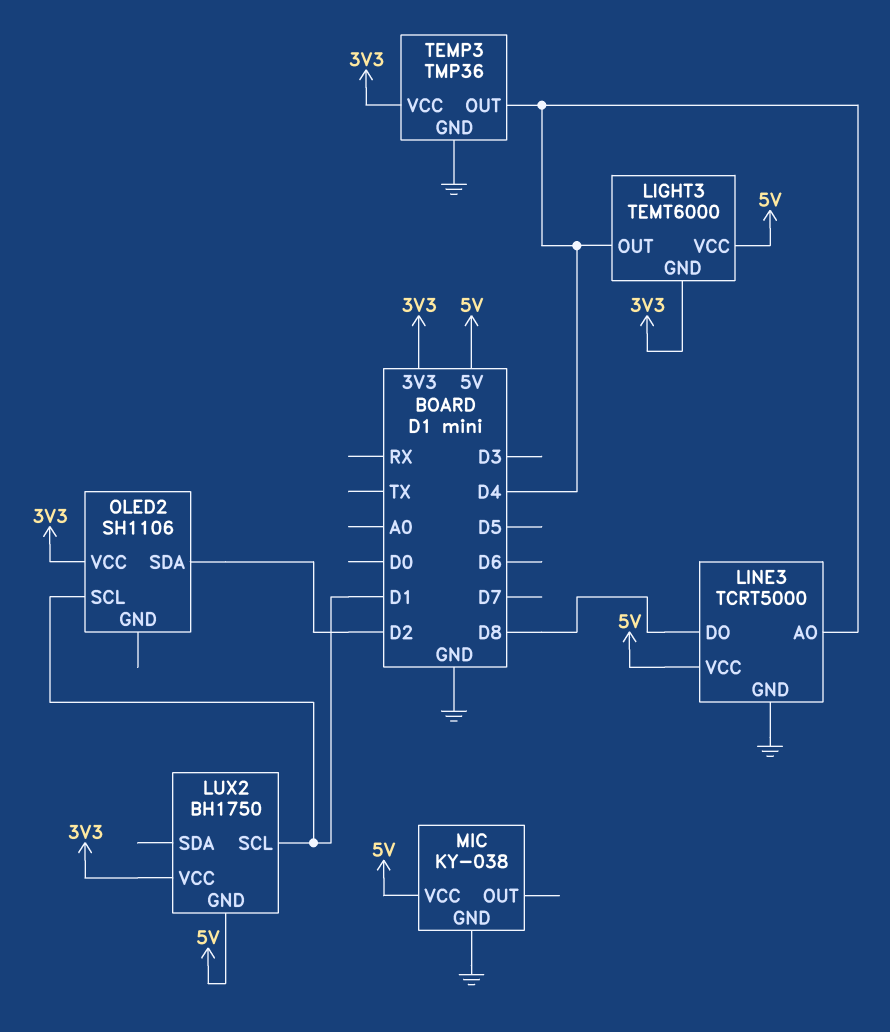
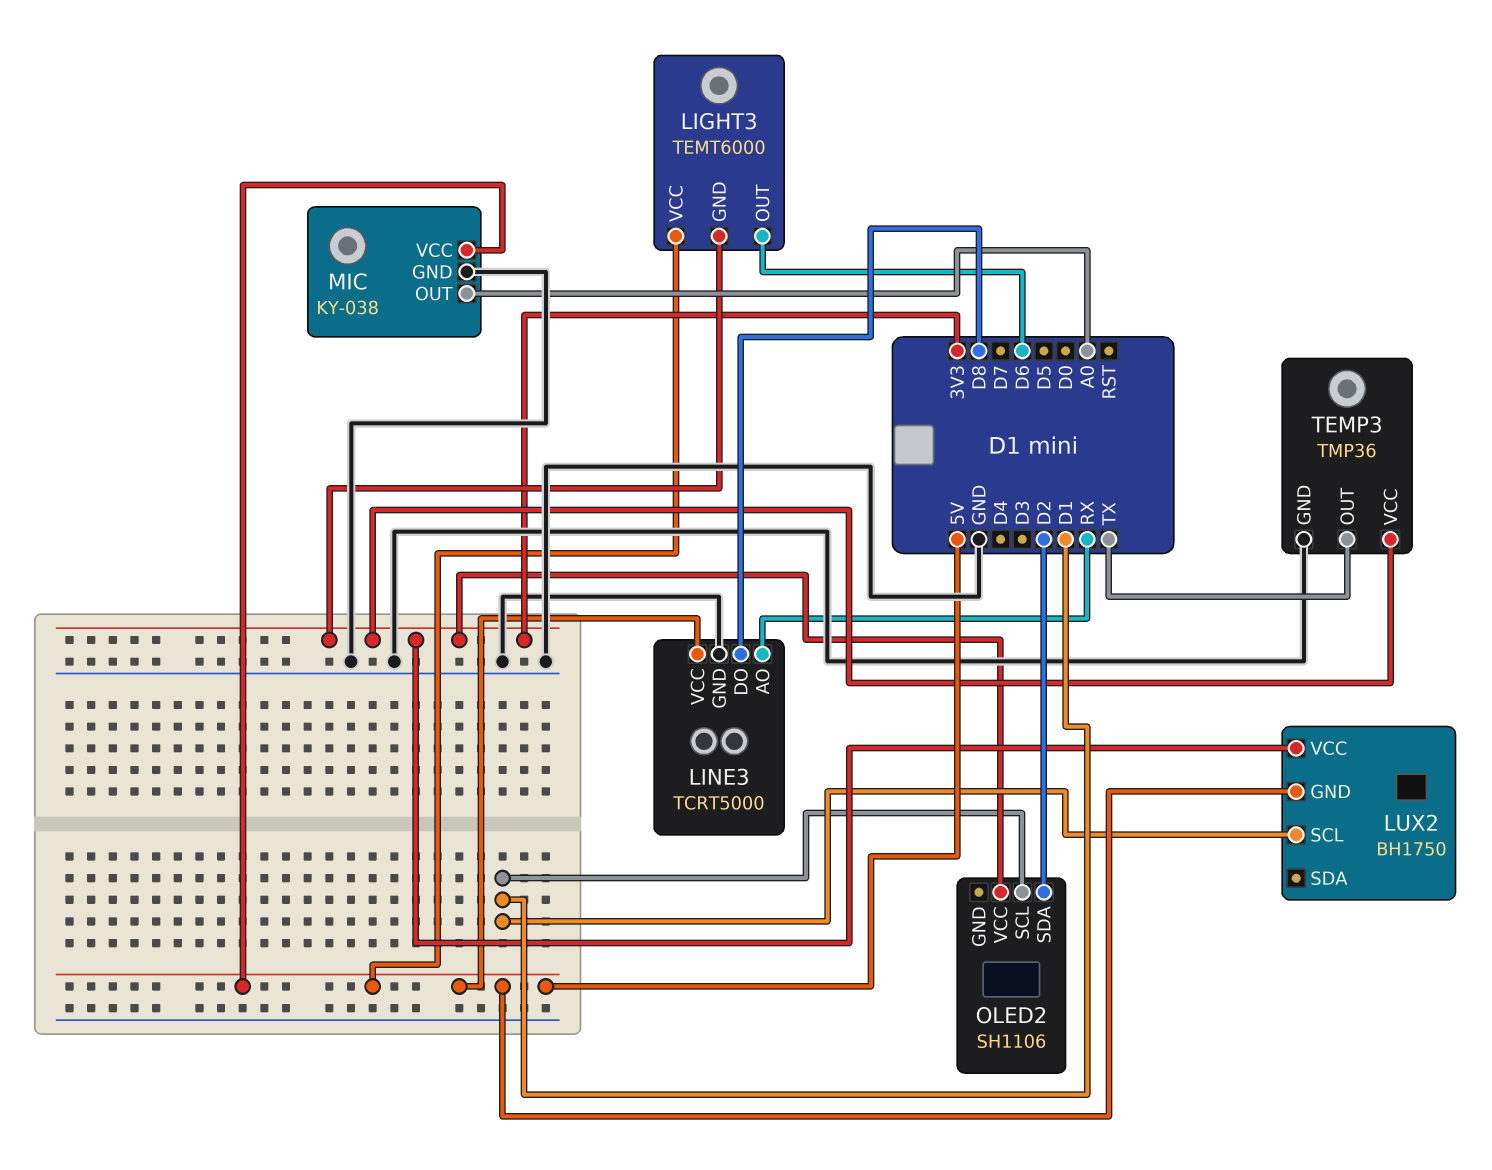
LIGHT3 pin OUT: D4 -> D6
LINE3 pin AO: D4 -> RX
MIC pin OUT: none -> A0
TEMP3 pin OUT: D4 -> TX

